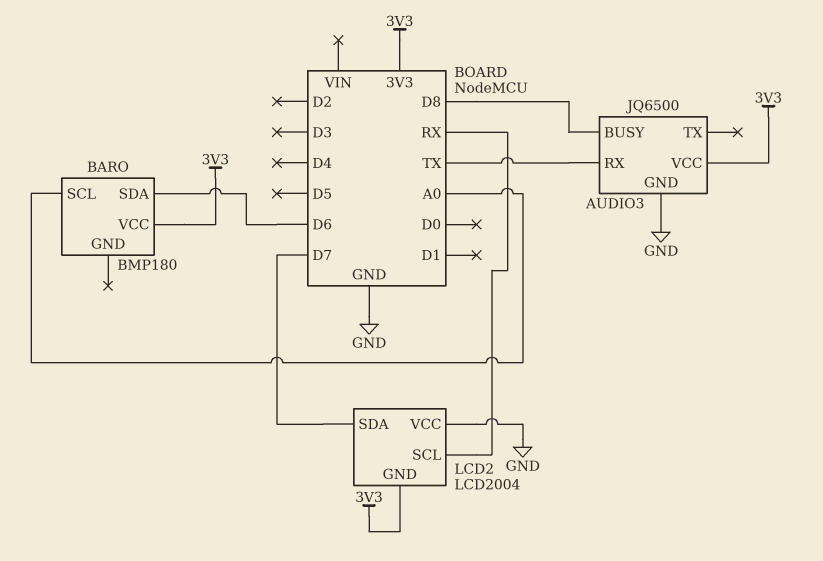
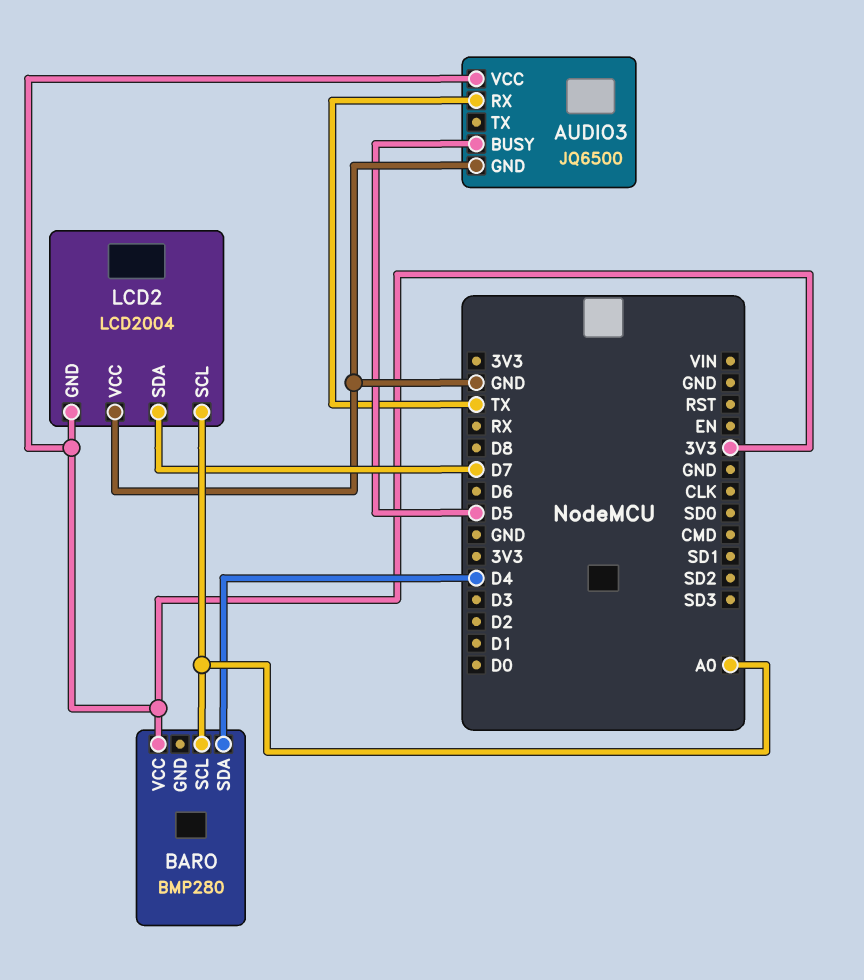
AUDIO3 pin BUSY: D8 -> D5
BARO: BMP180 -> BMP280
BARO pin SDA: D6 -> D4
LCD2 pin SCL: RX -> A0

